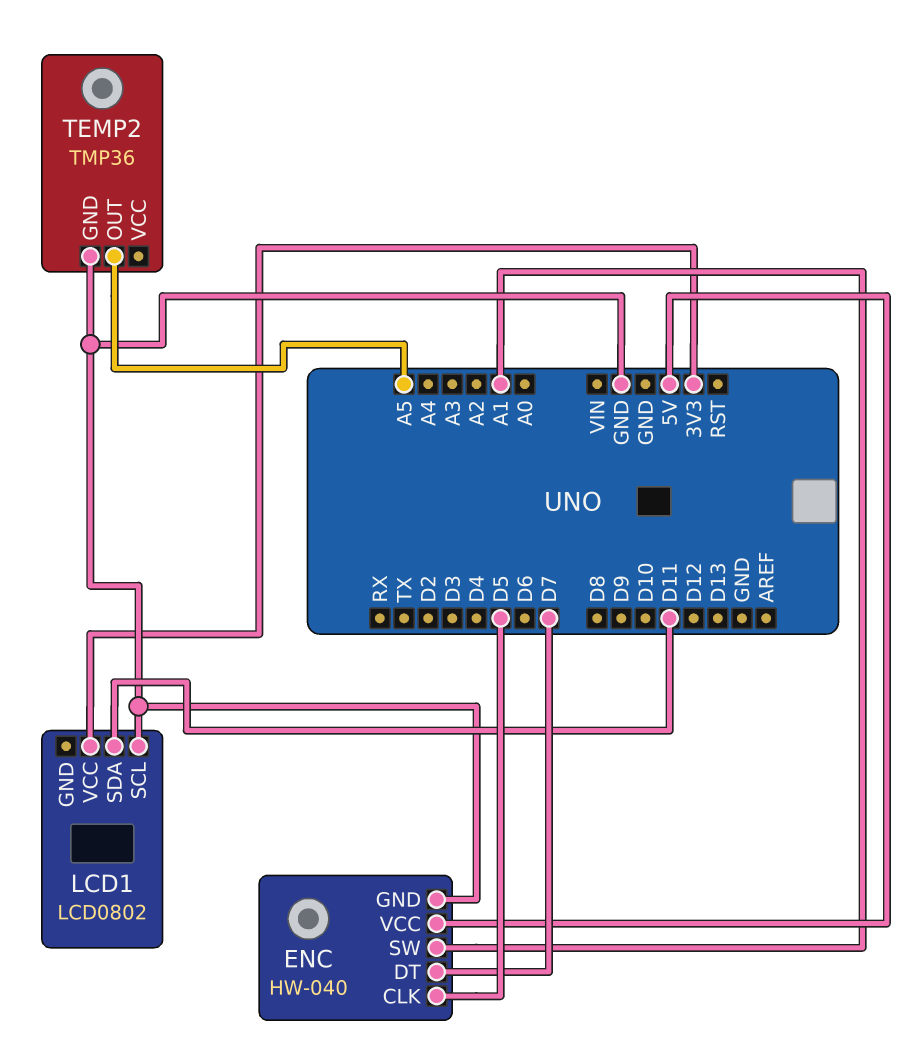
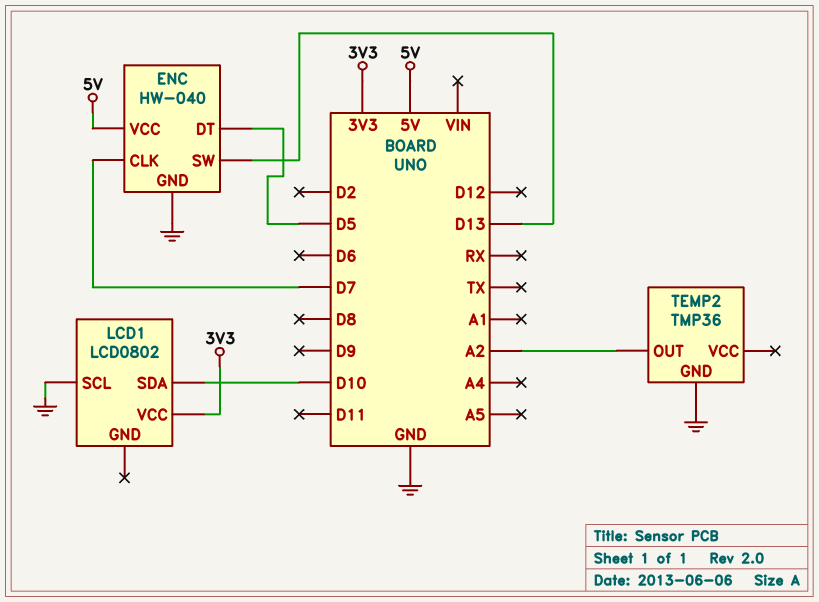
ENC pin CLK: D5 -> D7
ENC pin DT: D7 -> D5
ENC pin SW: A1 -> D13
LCD1 pin SDA: D11 -> D10
TEMP2 pin OUT: A5 -> A2

